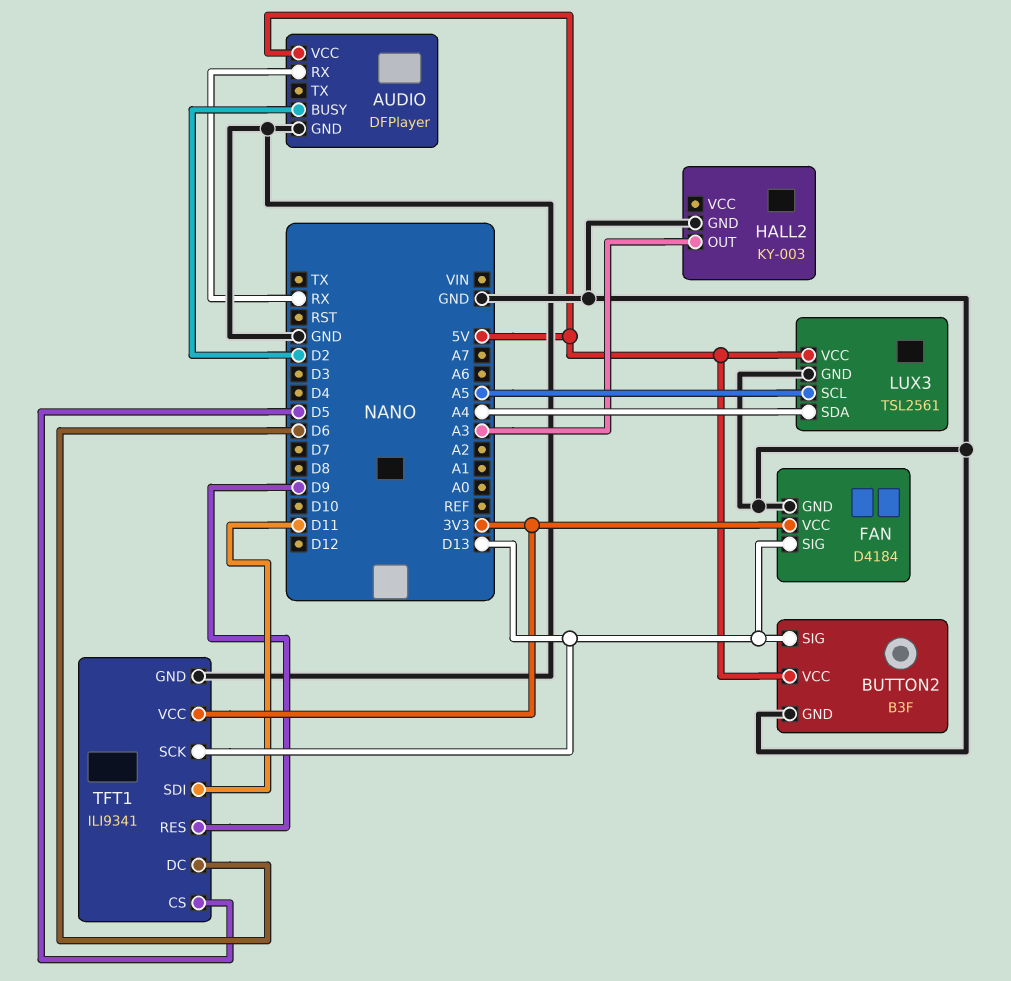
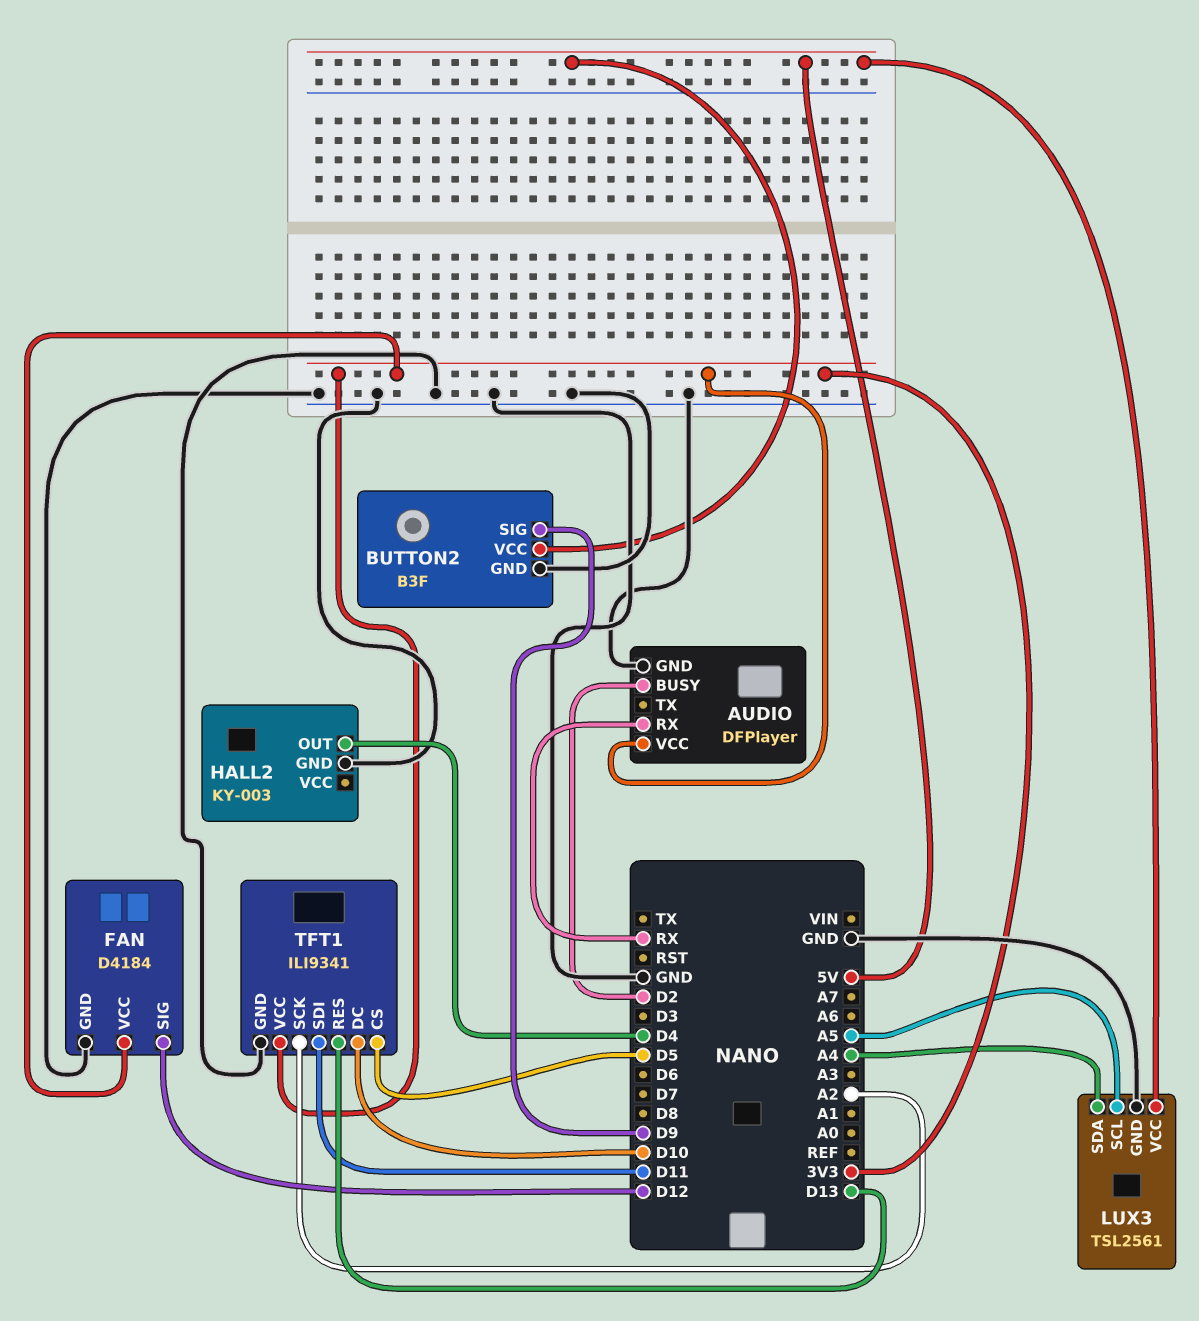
AUDIO pin VCC: 5V -> 3V3
BUTTON2 pin SIG: D13 -> D9
FAN pin SIG: D13 -> D12
HALL2 pin OUT: A3 -> D4
TFT1 pin DC: D6 -> D10
TFT1 pin RES: D9 -> D13
TFT1 pin SCK: D13 -> A2

